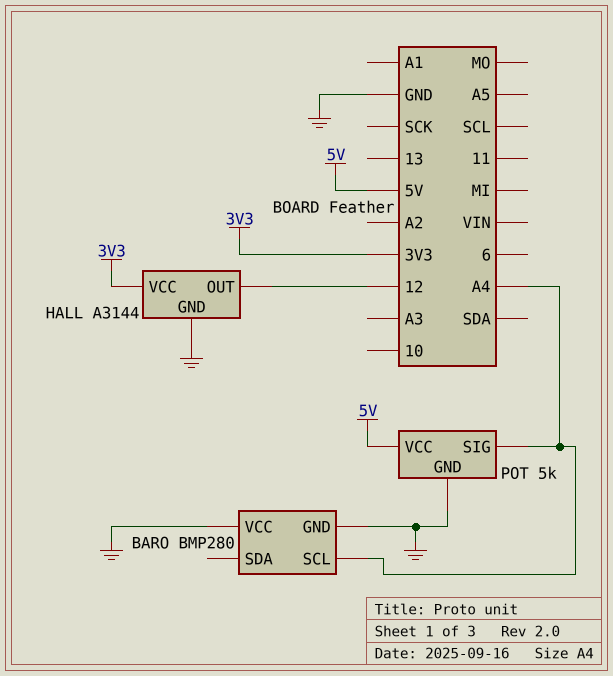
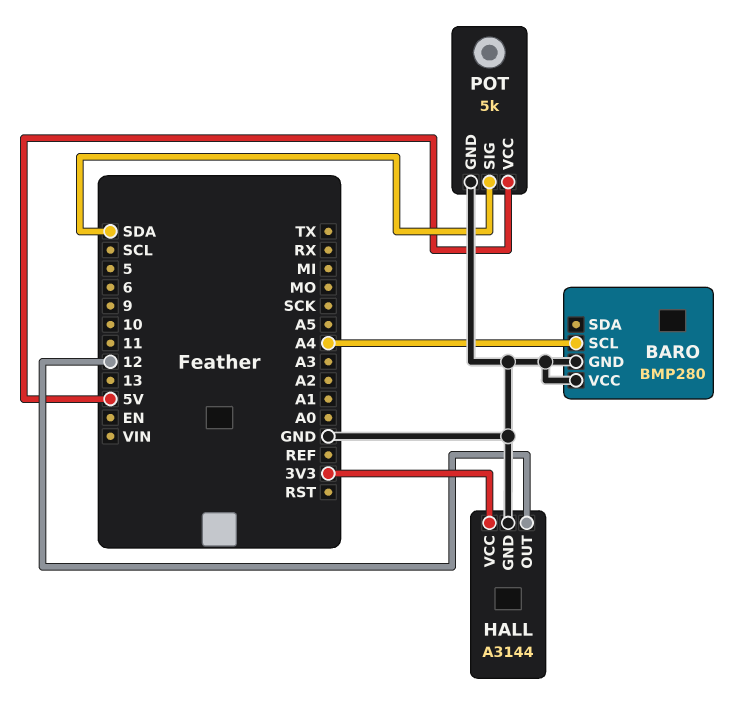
POT pin SIG: A4 -> SDA

